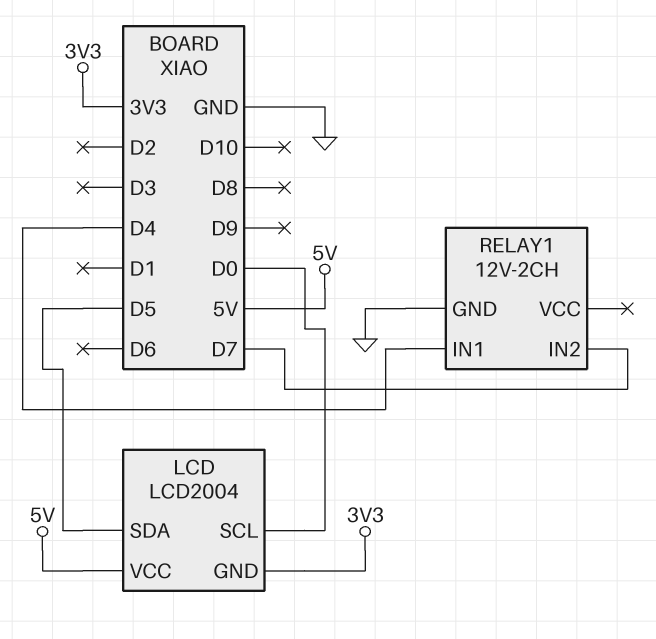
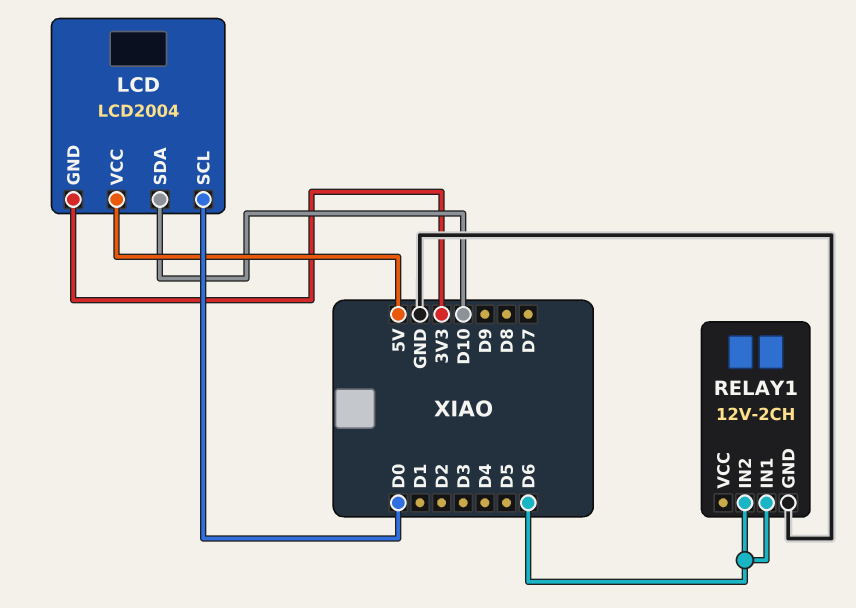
LCD pin SDA: D5 -> D10
RELAY1 pin IN1: D4 -> D6
RELAY1 pin IN2: D7 -> D6

